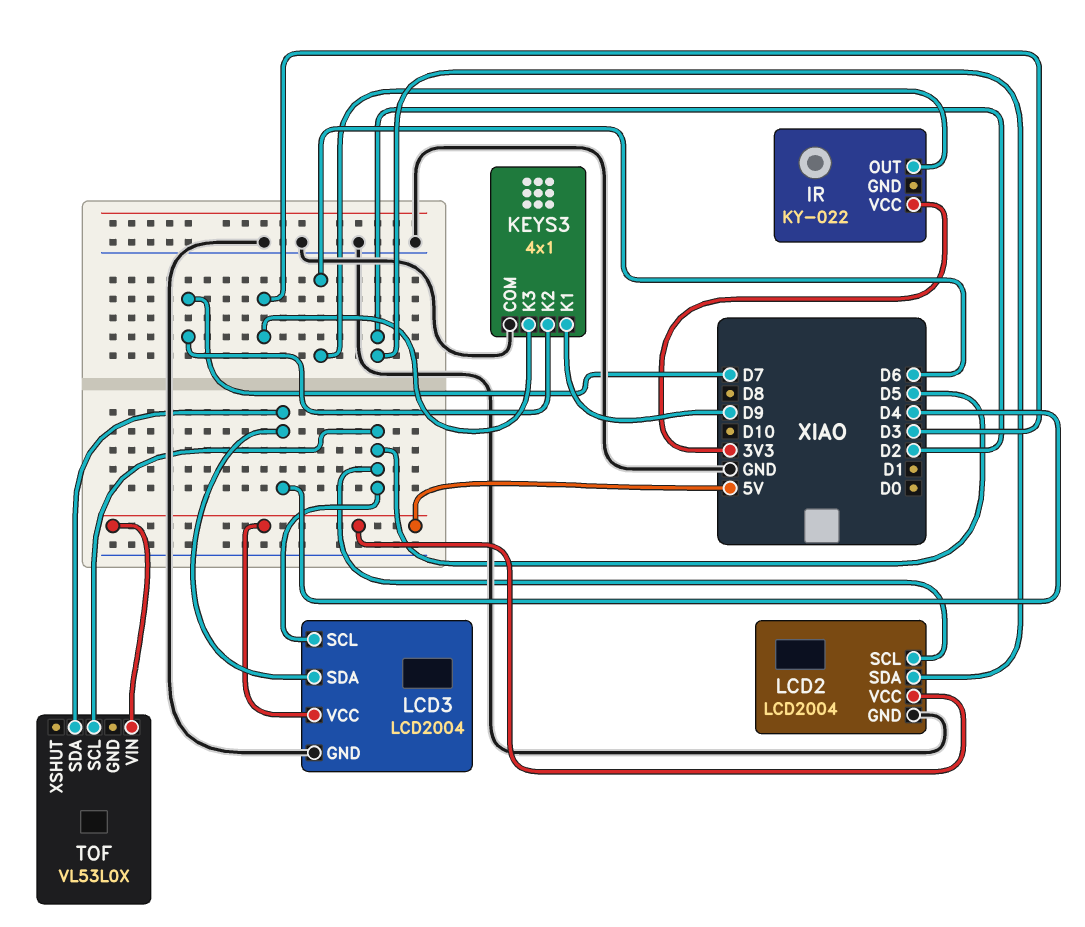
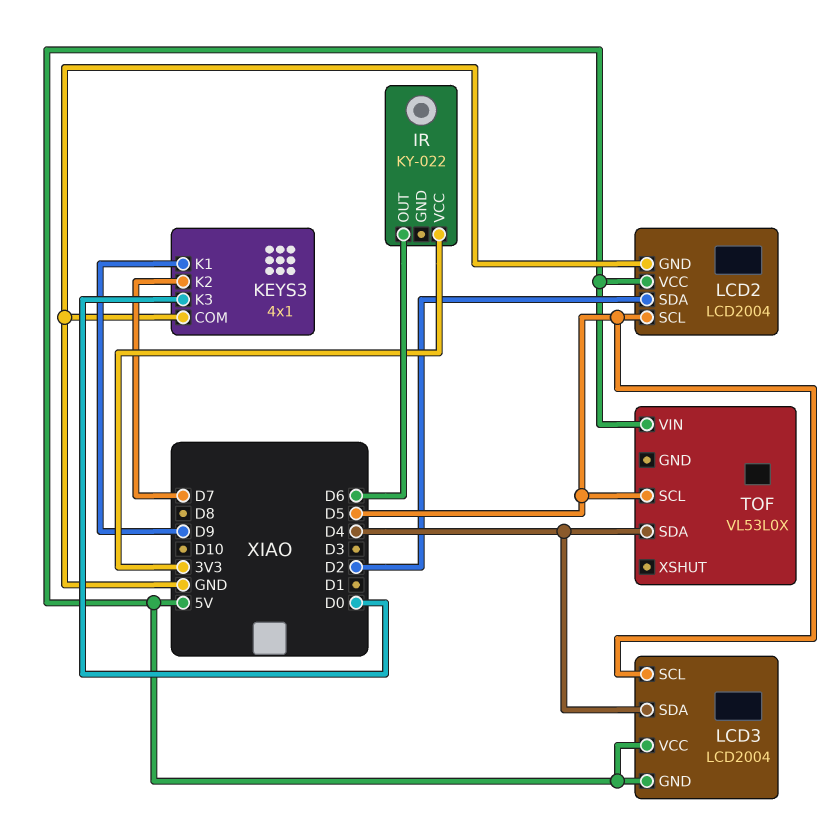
KEYS3 pin K3: D3 -> D0
LCD3 pin GND: GND -> 5V

